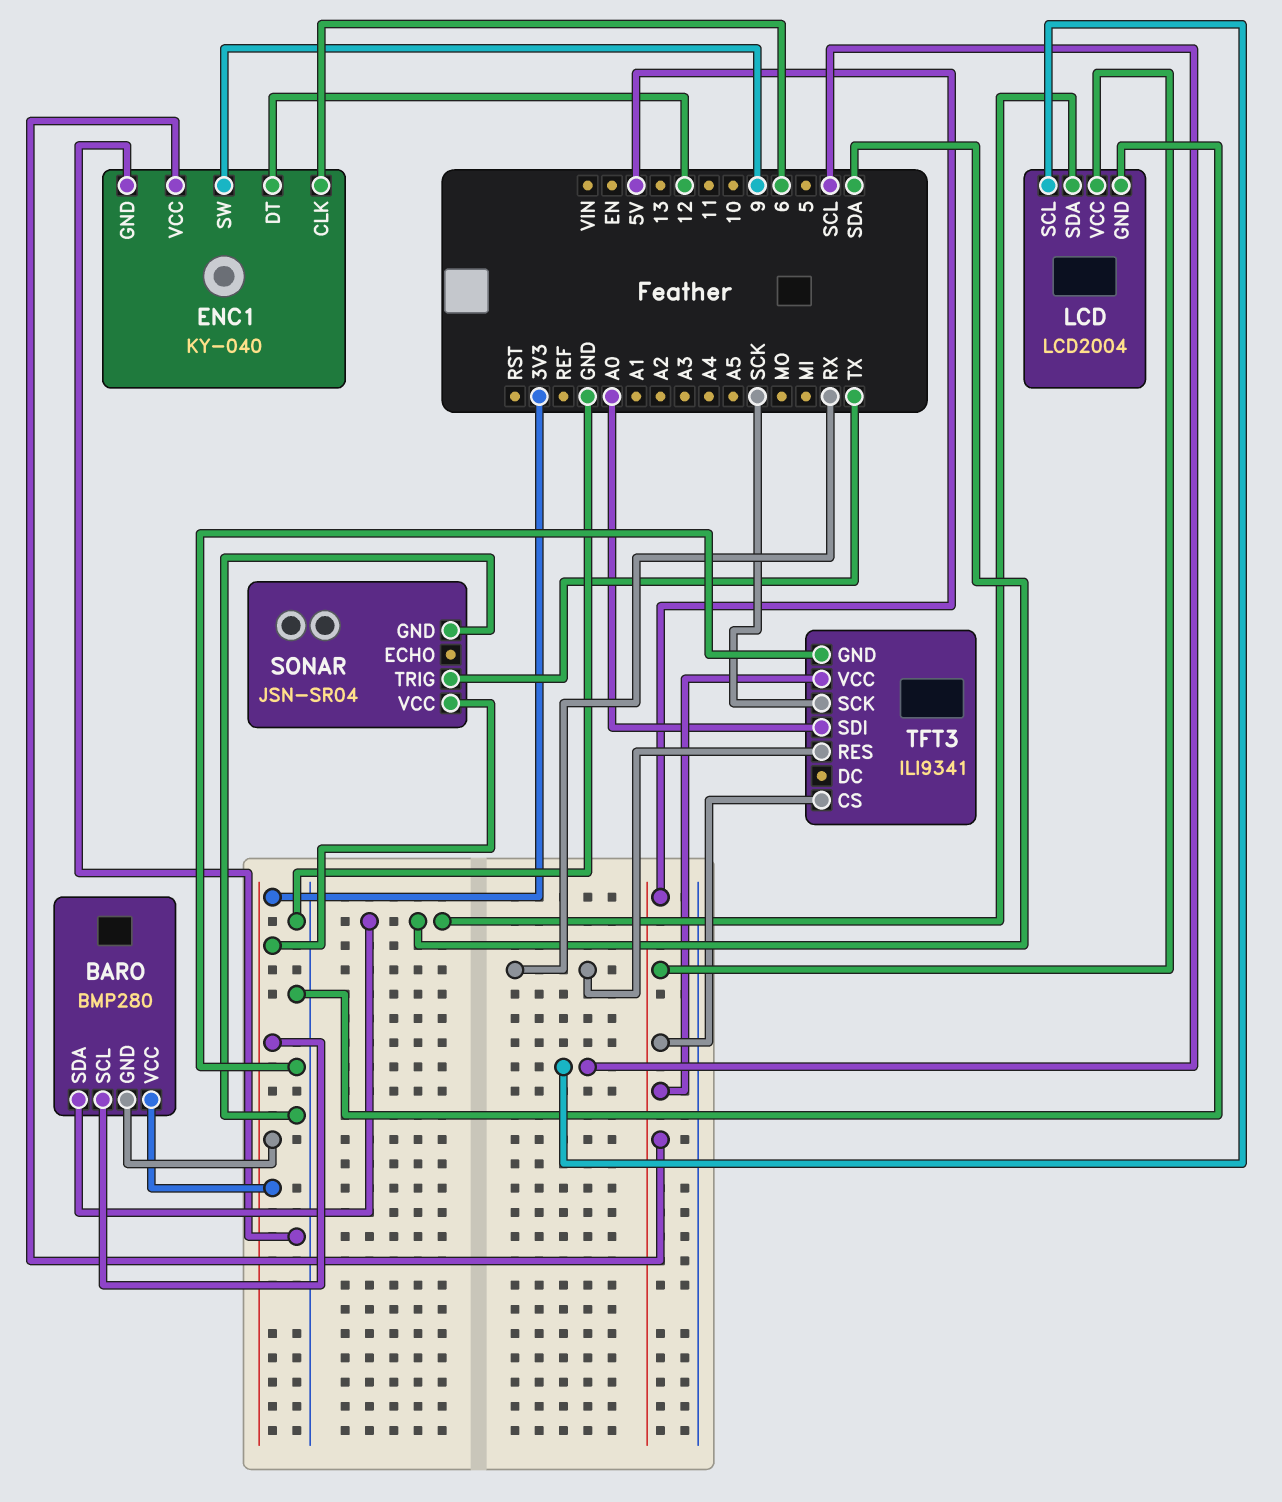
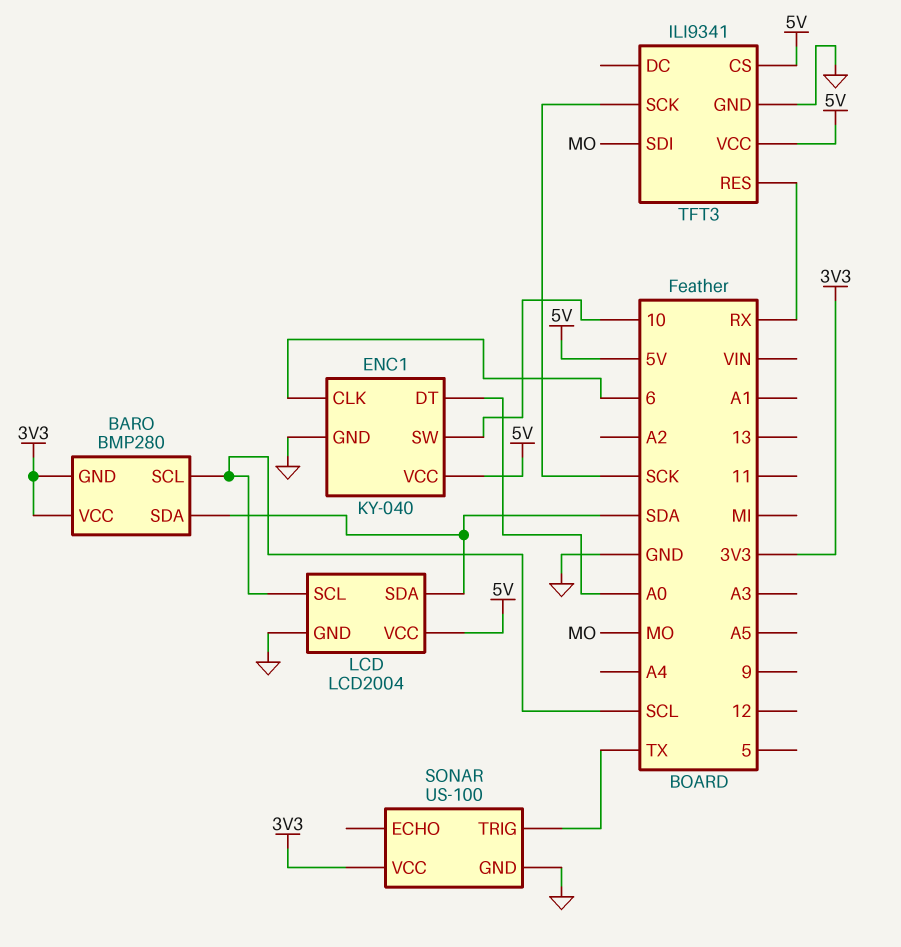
BARO pin SCL: 3V3 -> SCL
ENC1 pin DT: 12 -> A0
ENC1 pin SW: 9 -> 10
SONAR: JSN-SR04 -> US-100
TFT3 pin SDI: A0 -> MO

